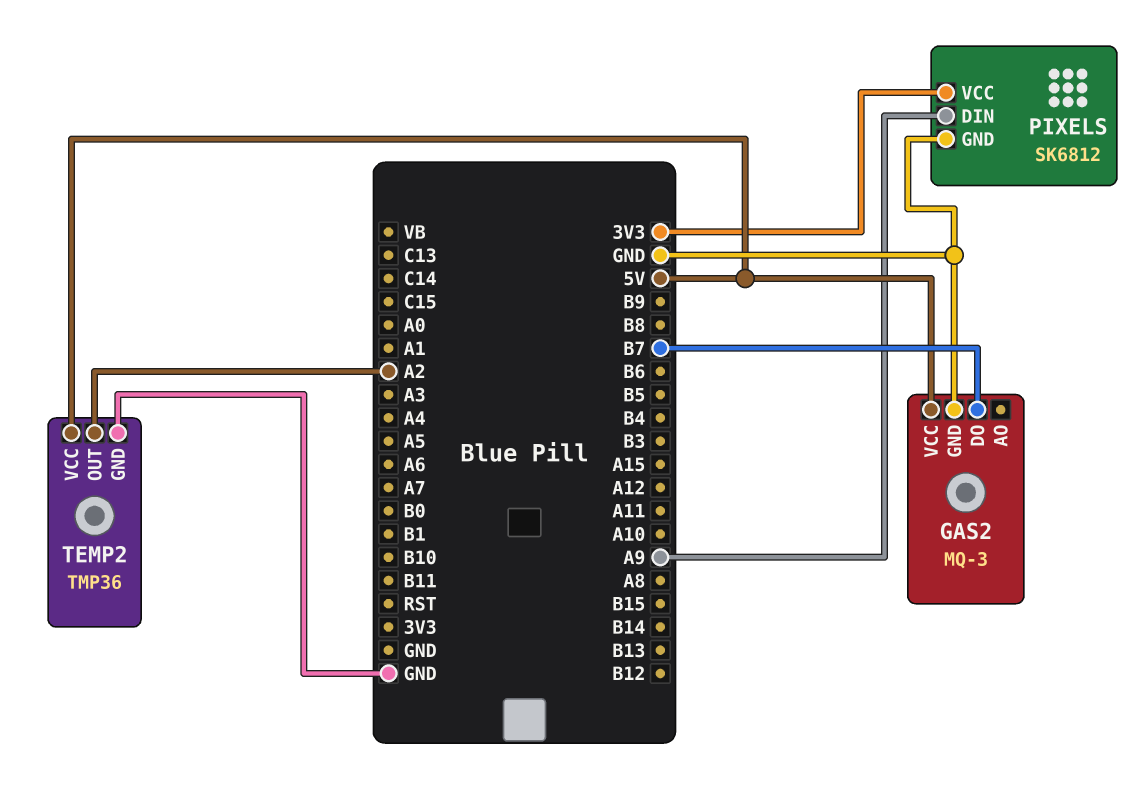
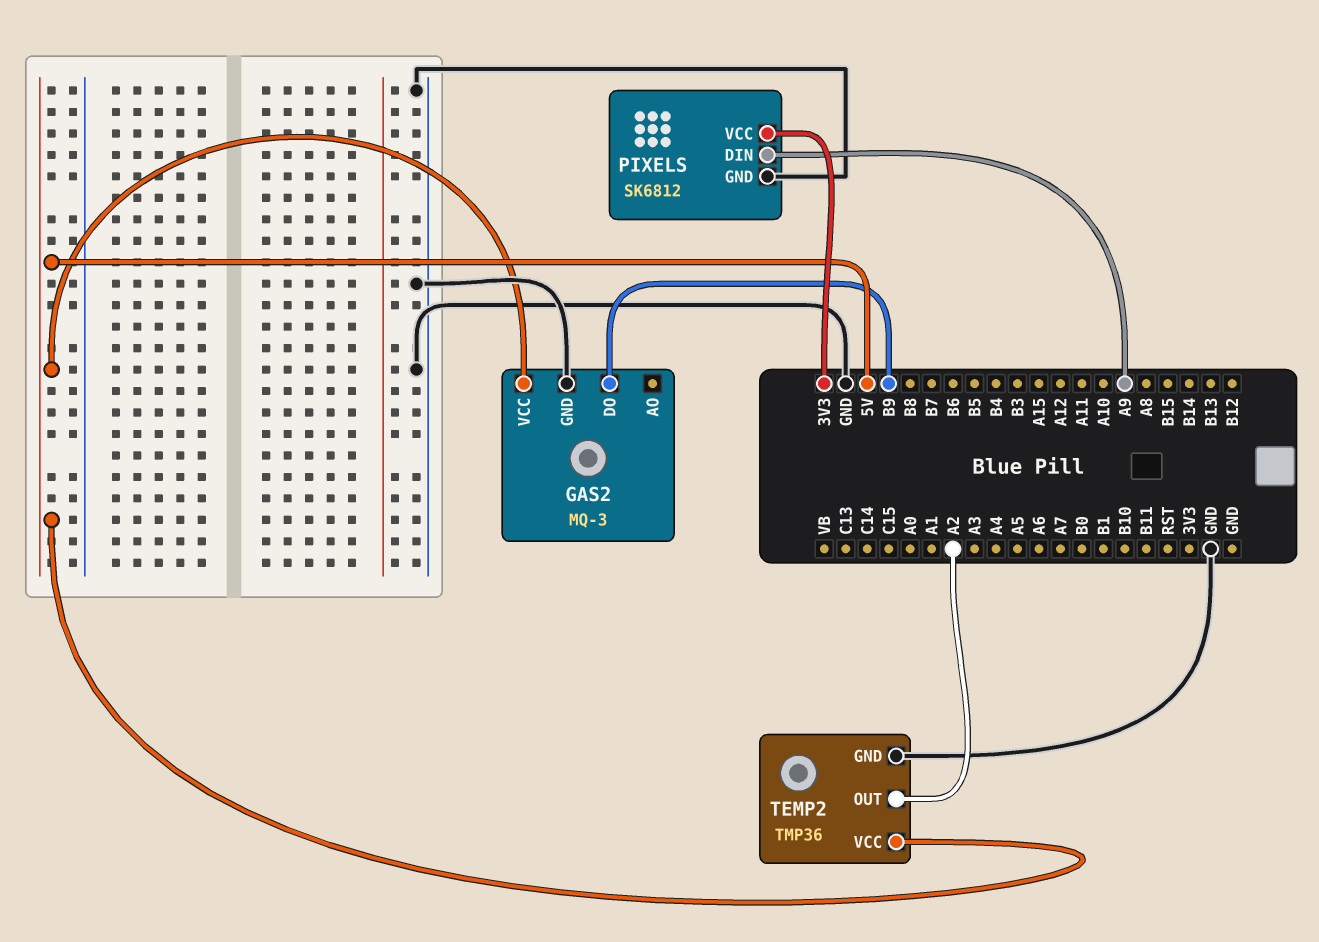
GAS2 pin DO: B7 -> B9

